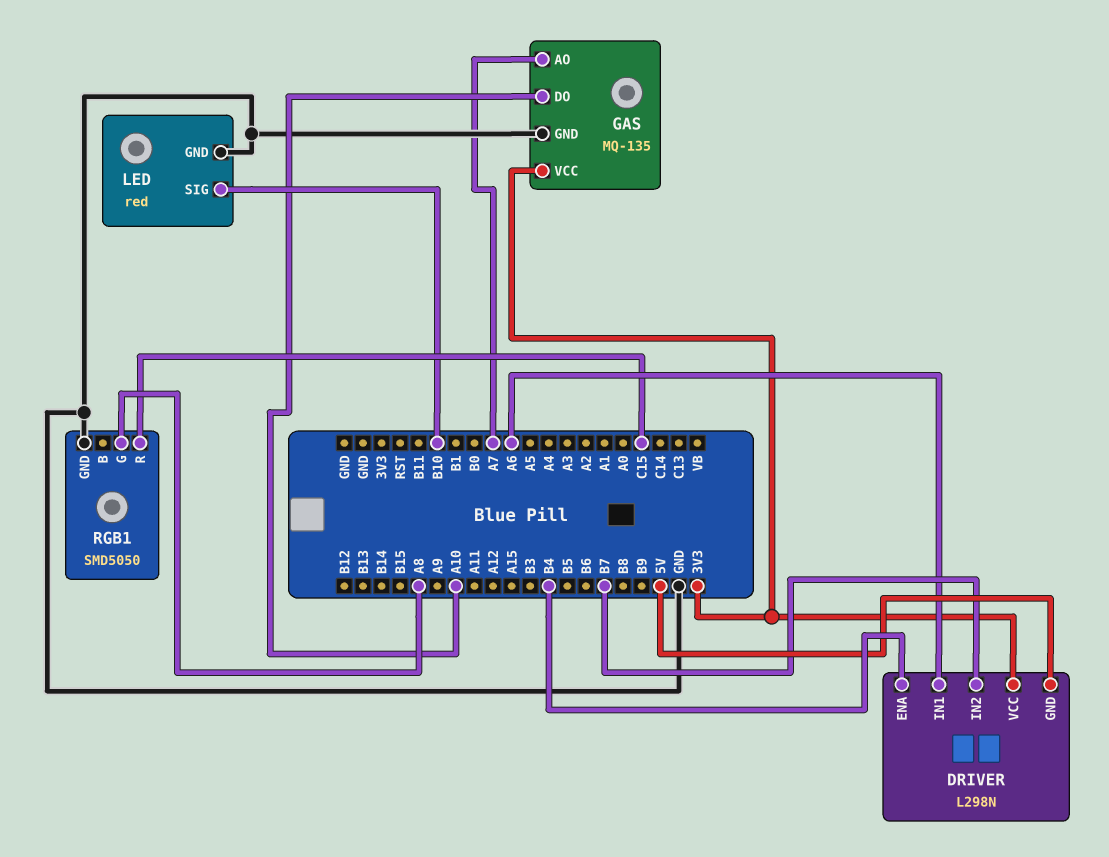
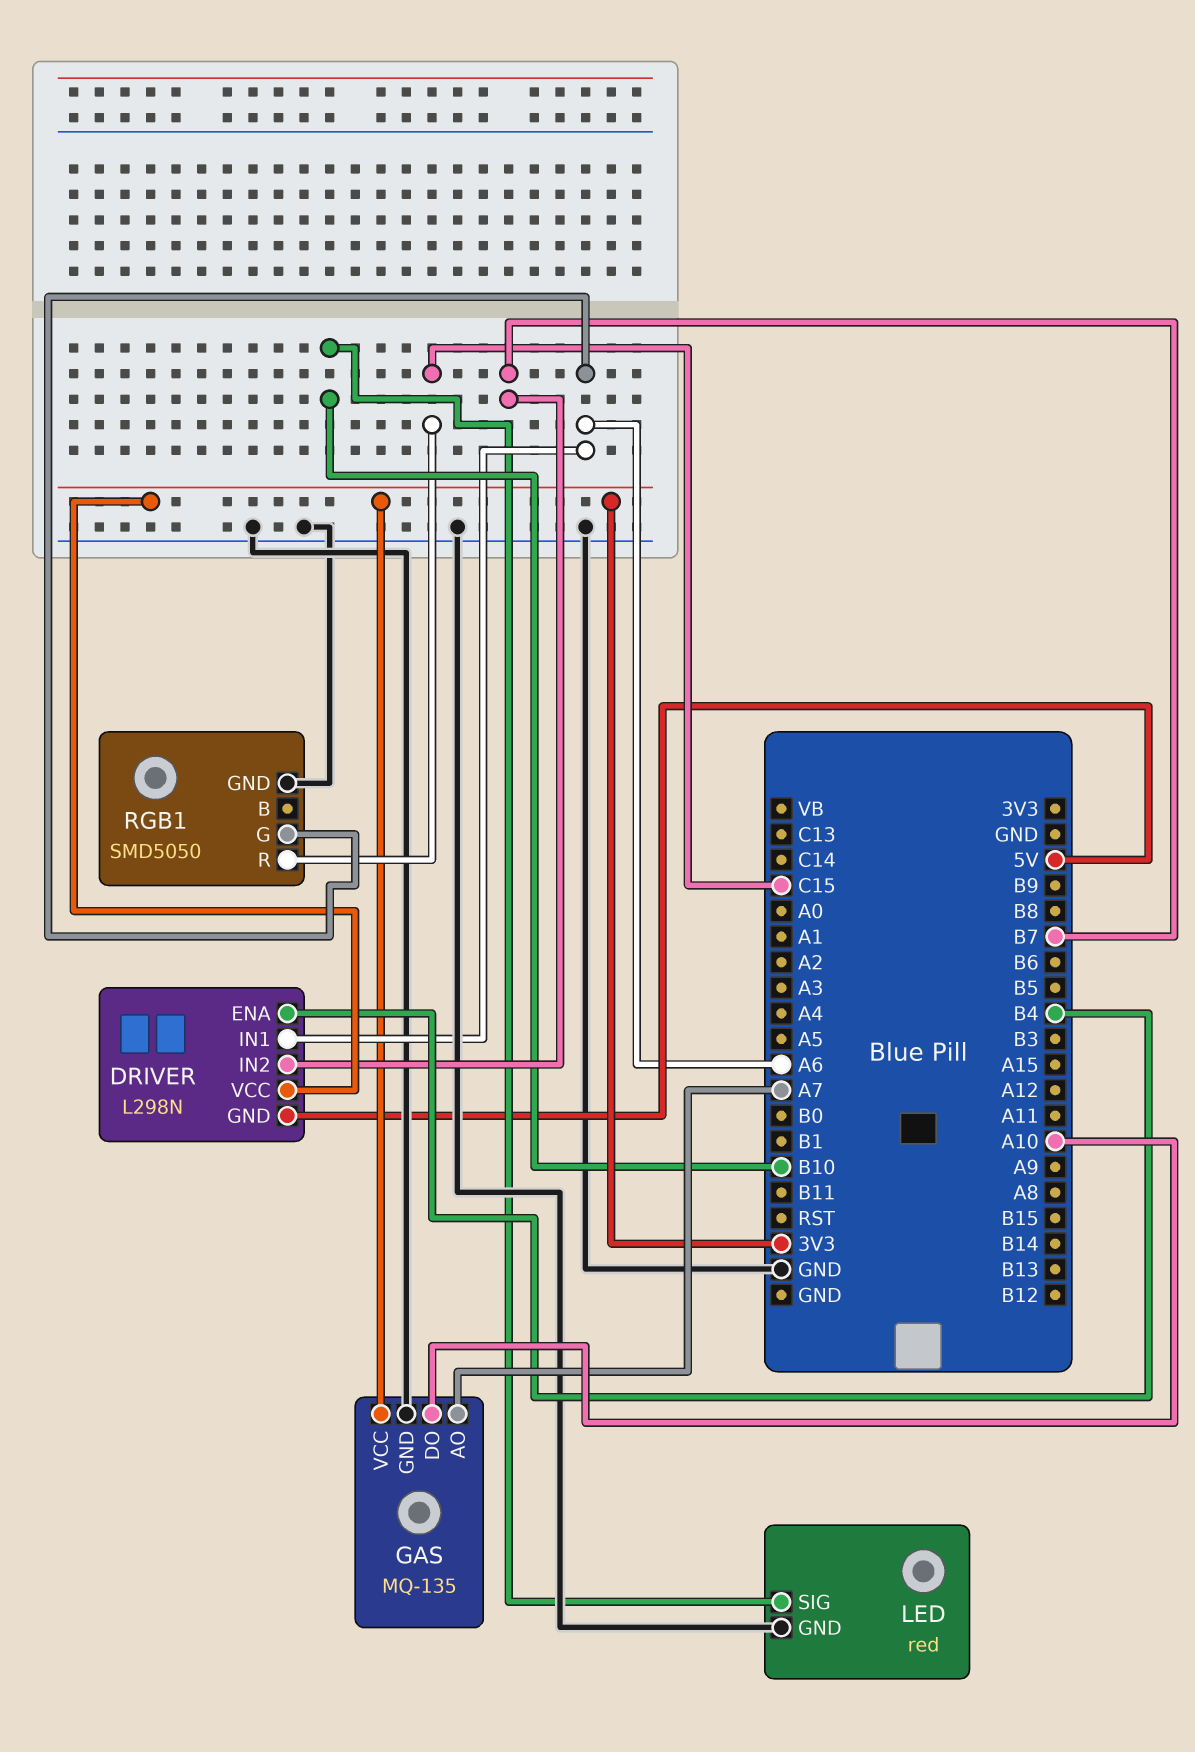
RGB1 pin G: A8 -> A6

